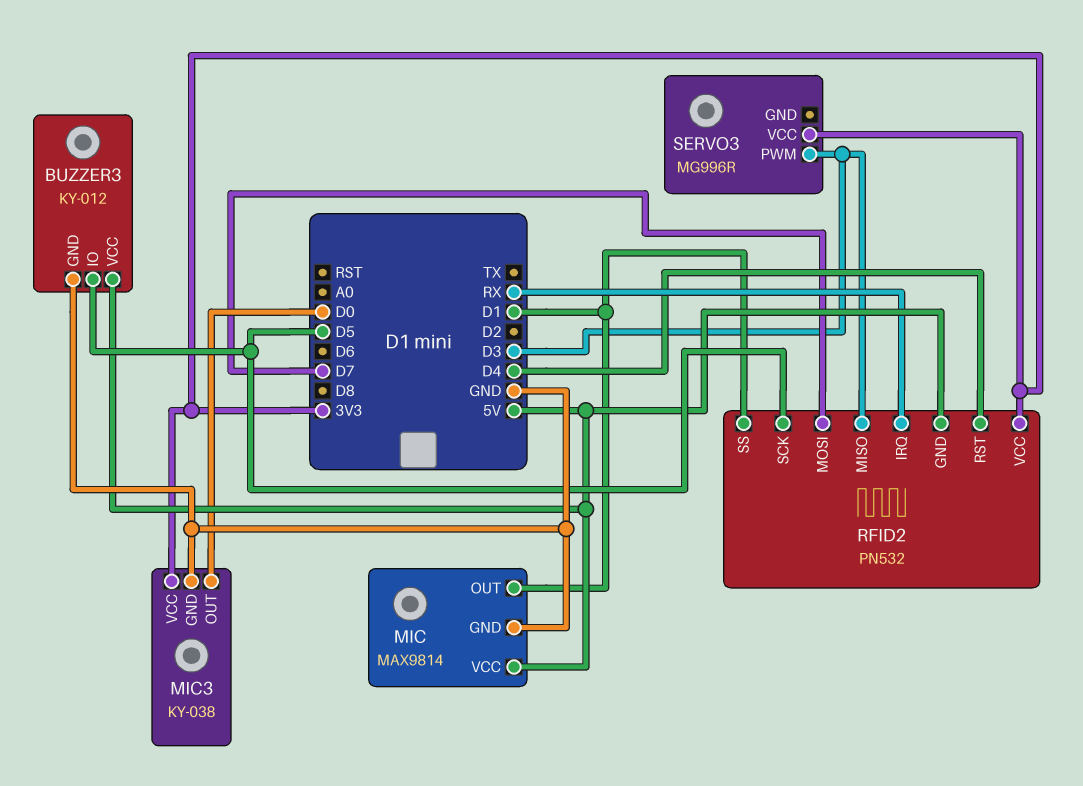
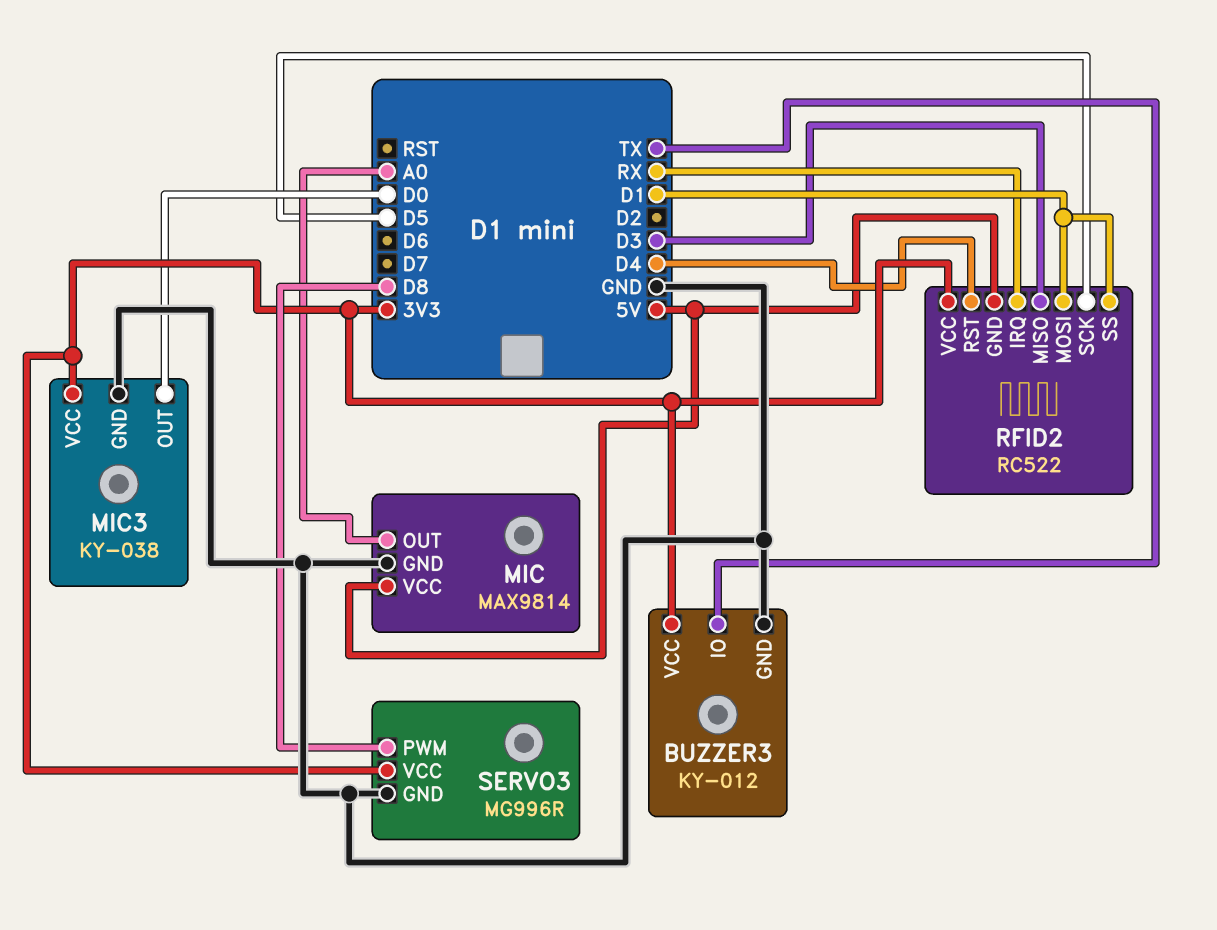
BUZZER3 pin IO: D5 -> TX
BUZZER3 pin VCC: 5V -> 3V3
MIC pin OUT: D1 -> A0
RFID2: PN532 -> RC522
RFID2 pin MOSI: D7 -> D1
SERVO3 pin GND: none -> GND
SERVO3 pin PWM: D3 -> D8

